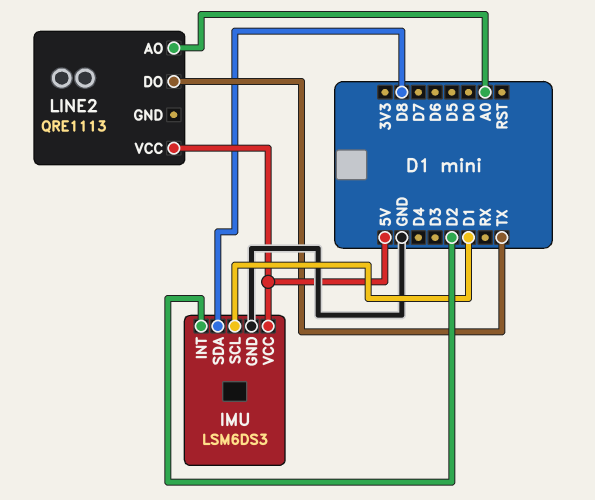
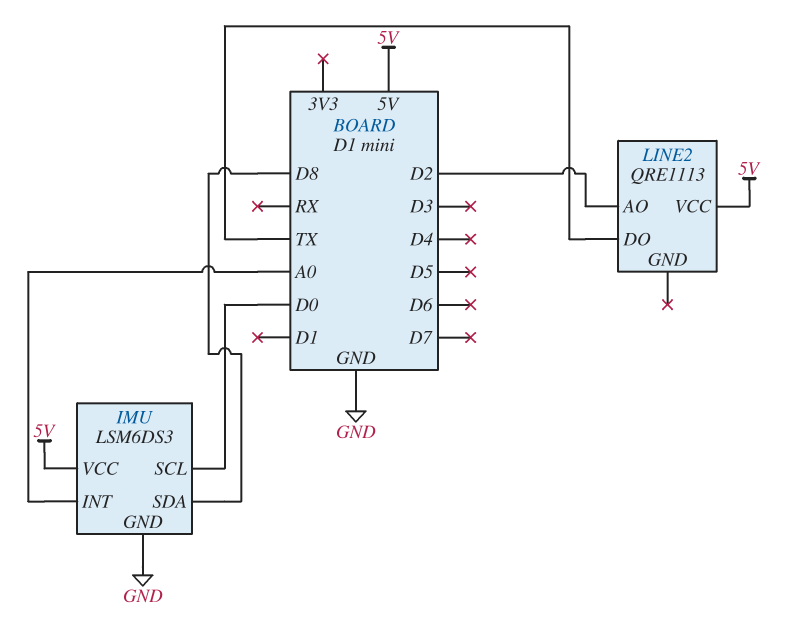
IMU pin INT: D2 -> A0
IMU pin SCL: D1 -> D0
LINE2 pin AO: A0 -> D2

